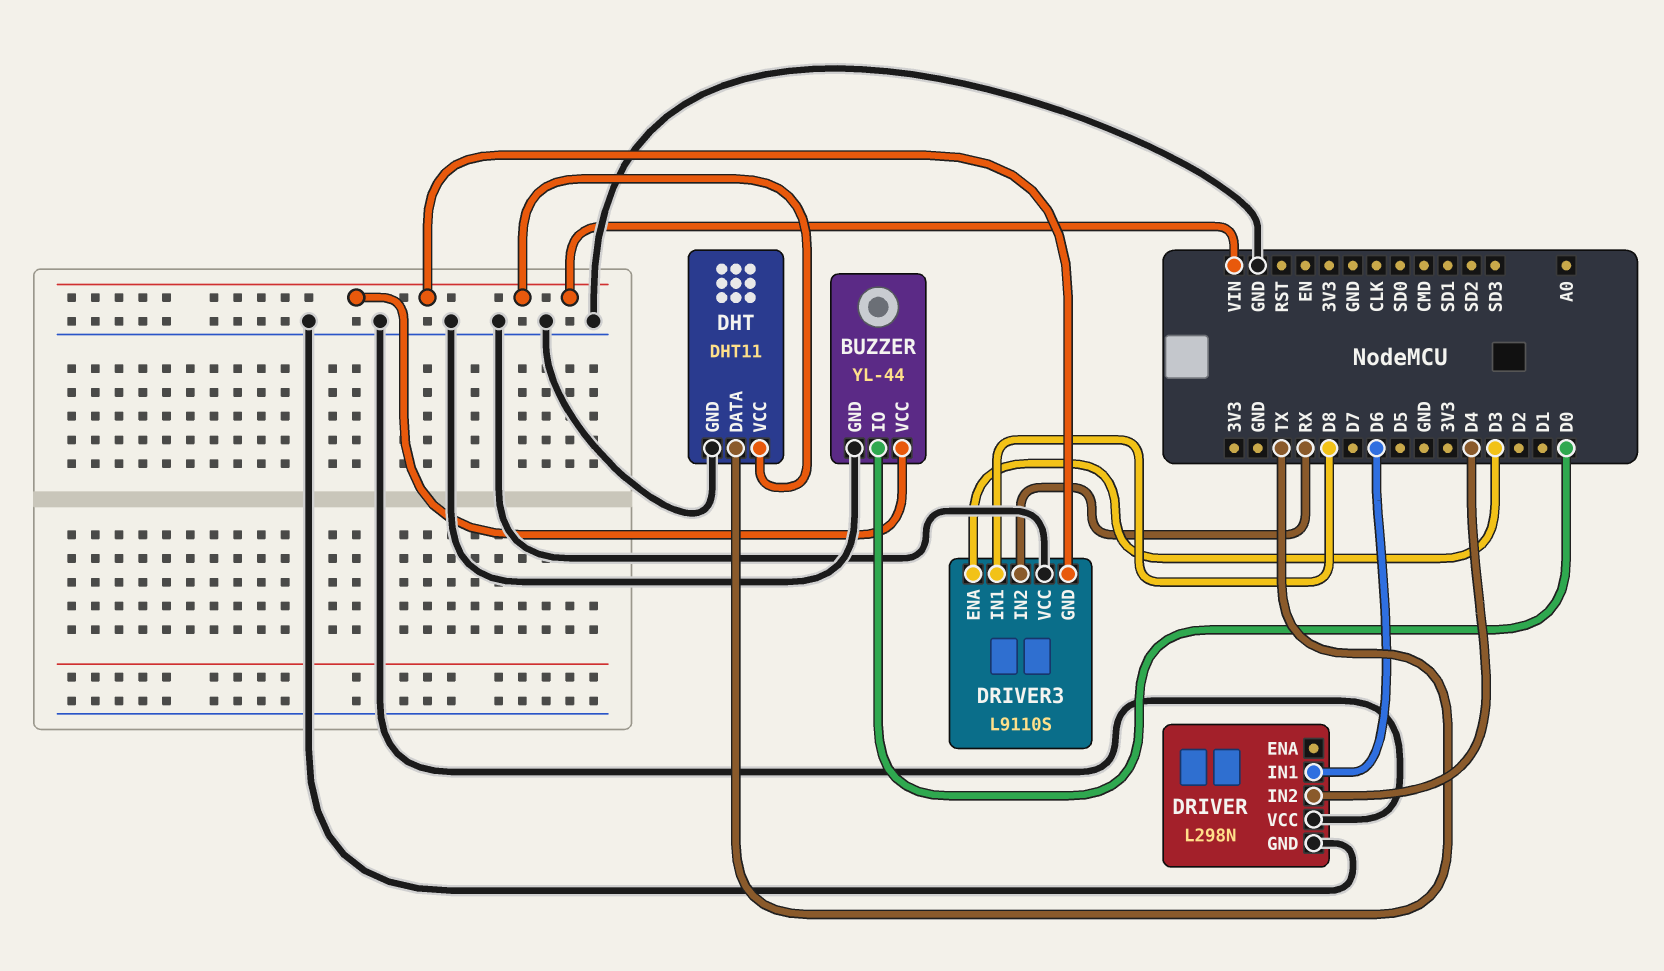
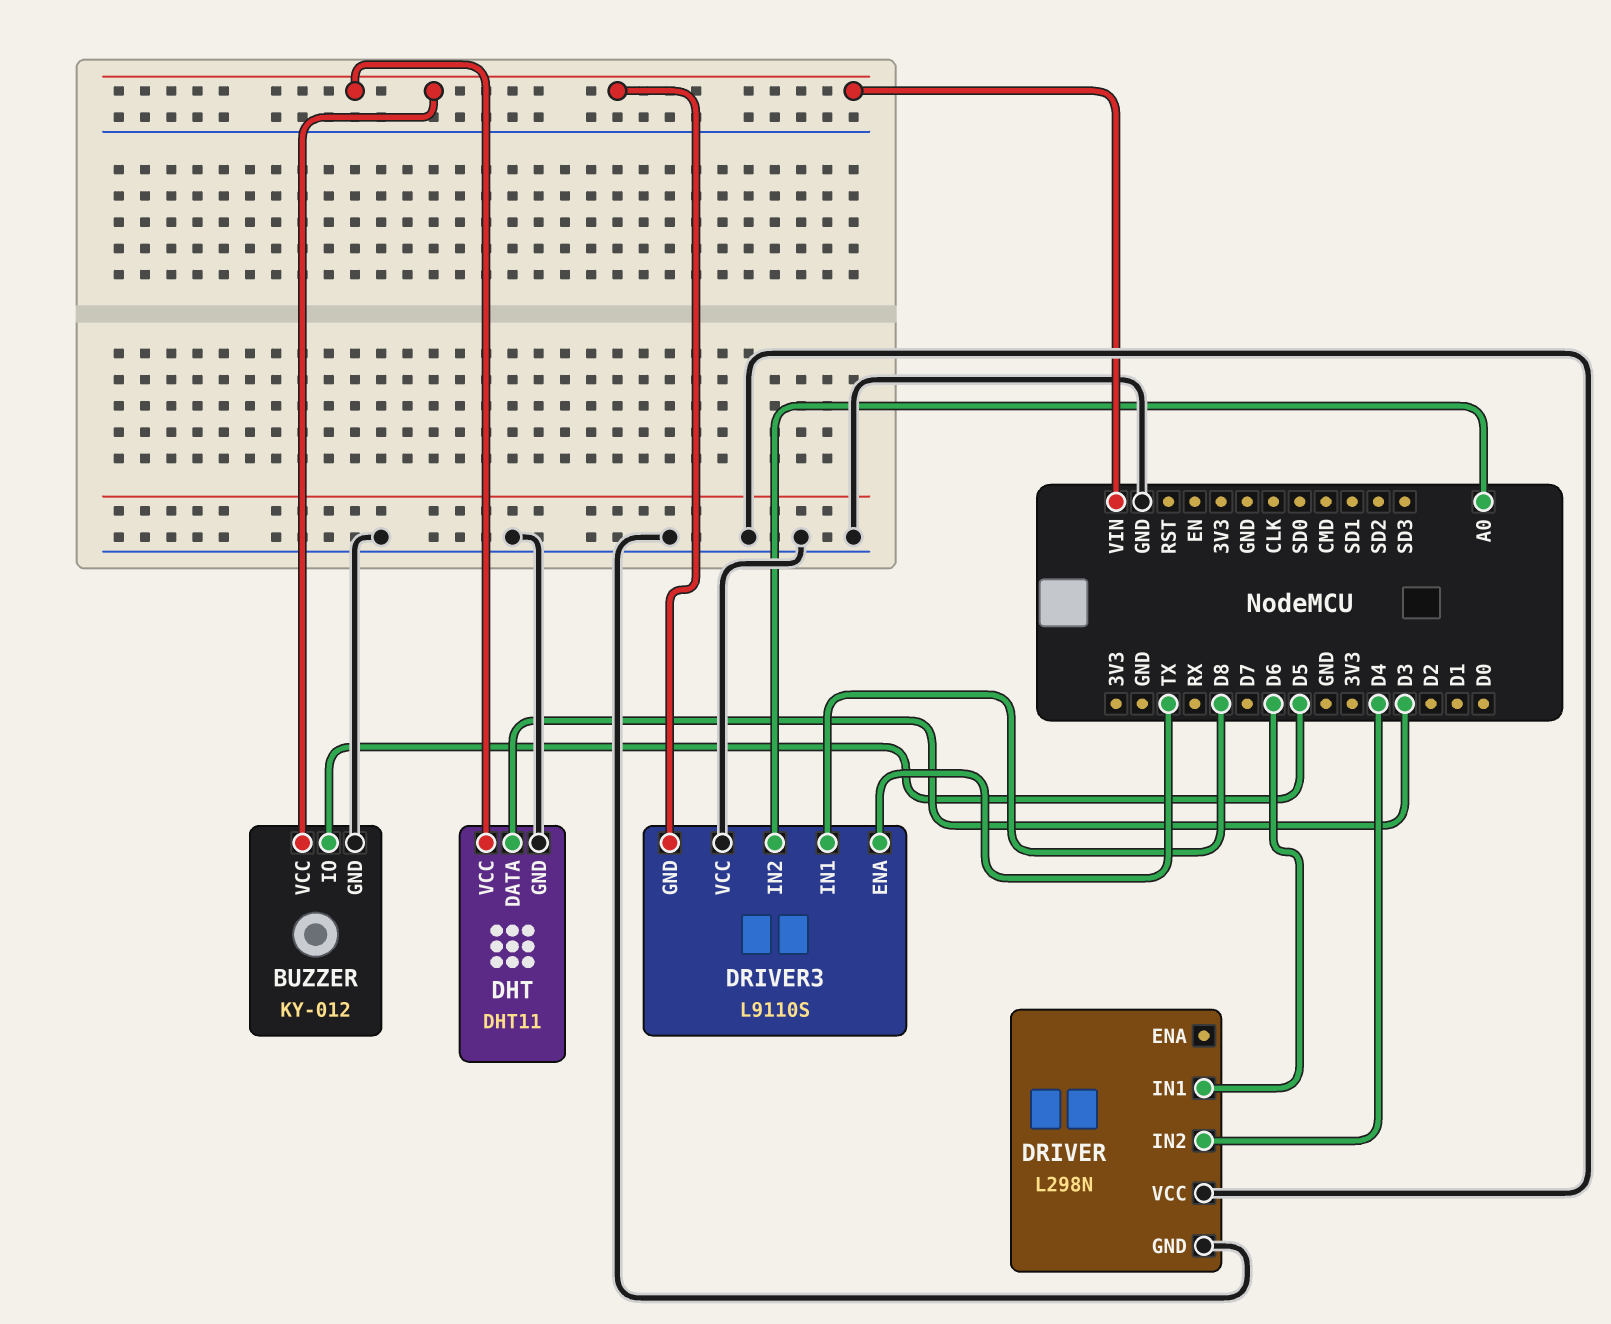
BUZZER: YL-44 -> KY-012
BUZZER pin IO: D0 -> D5
DHT pin DATA: TX -> D3
DRIVER3 pin ENA: D3 -> TX
DRIVER3 pin IN2: RX -> A0

